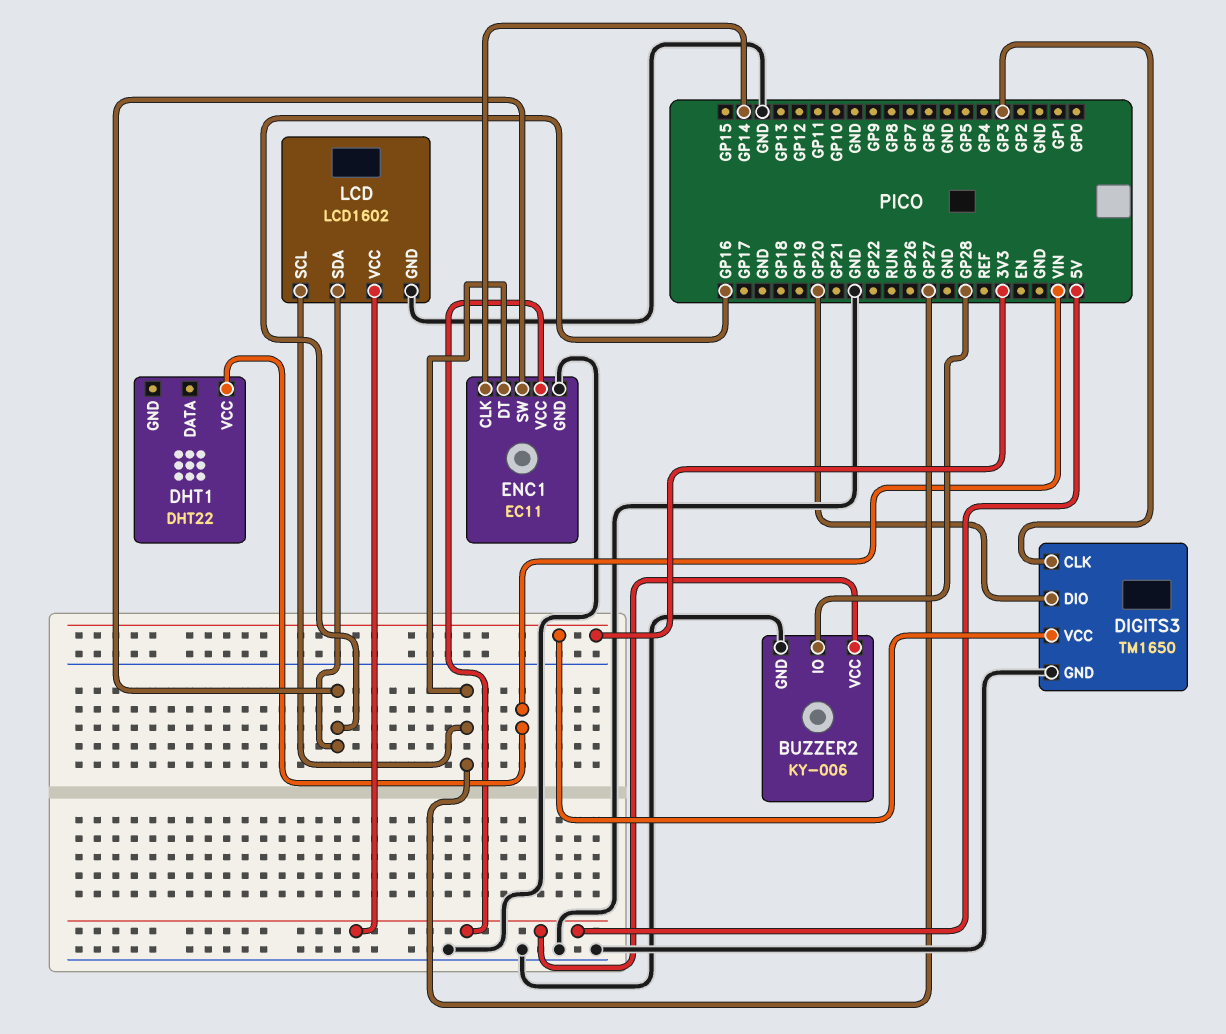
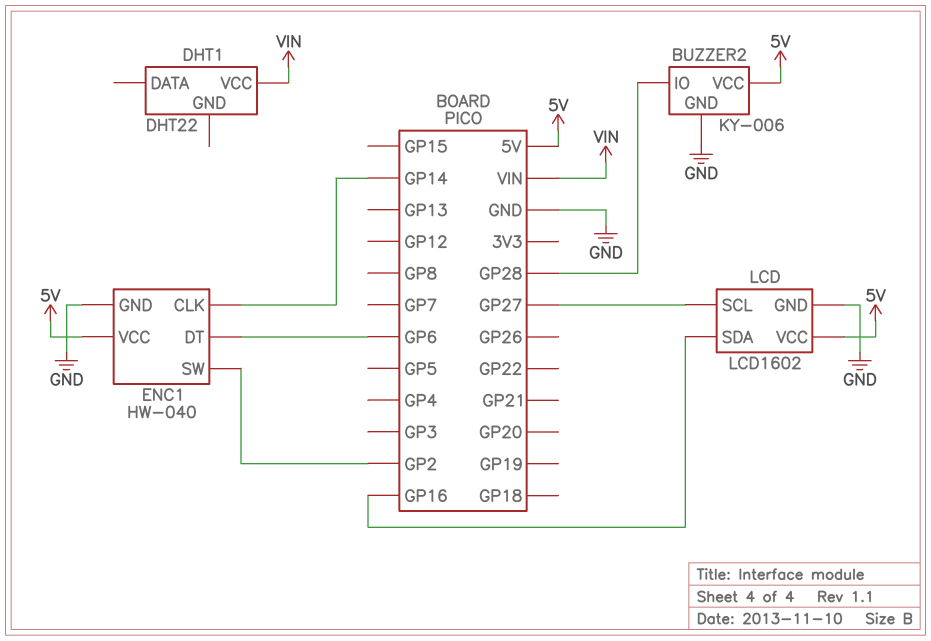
DIGITS3: TM1650 -> none
DIGITS3 pin CLK: GP3 -> none
DIGITS3 pin DIO: GP20 -> none
DIGITS3 pin GND: GND -> none
DIGITS3 pin VCC: 3V3 -> none
ENC1: EC11 -> HW-040
ENC1 pin DT: GP27 -> GP6
ENC1 pin SW: GP16 -> GP2

